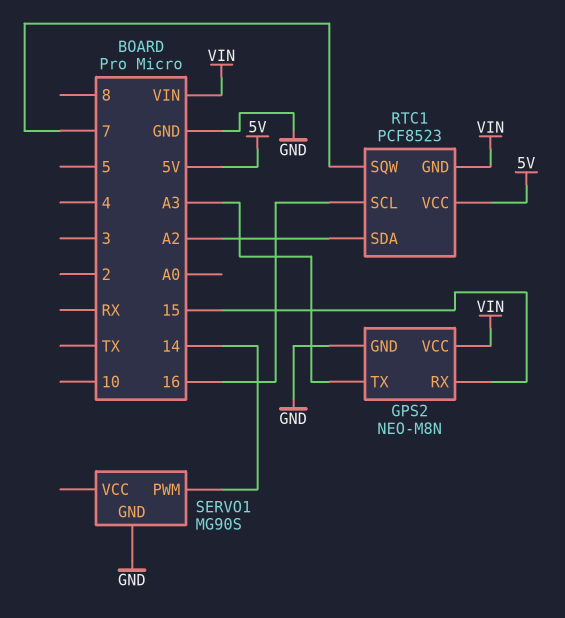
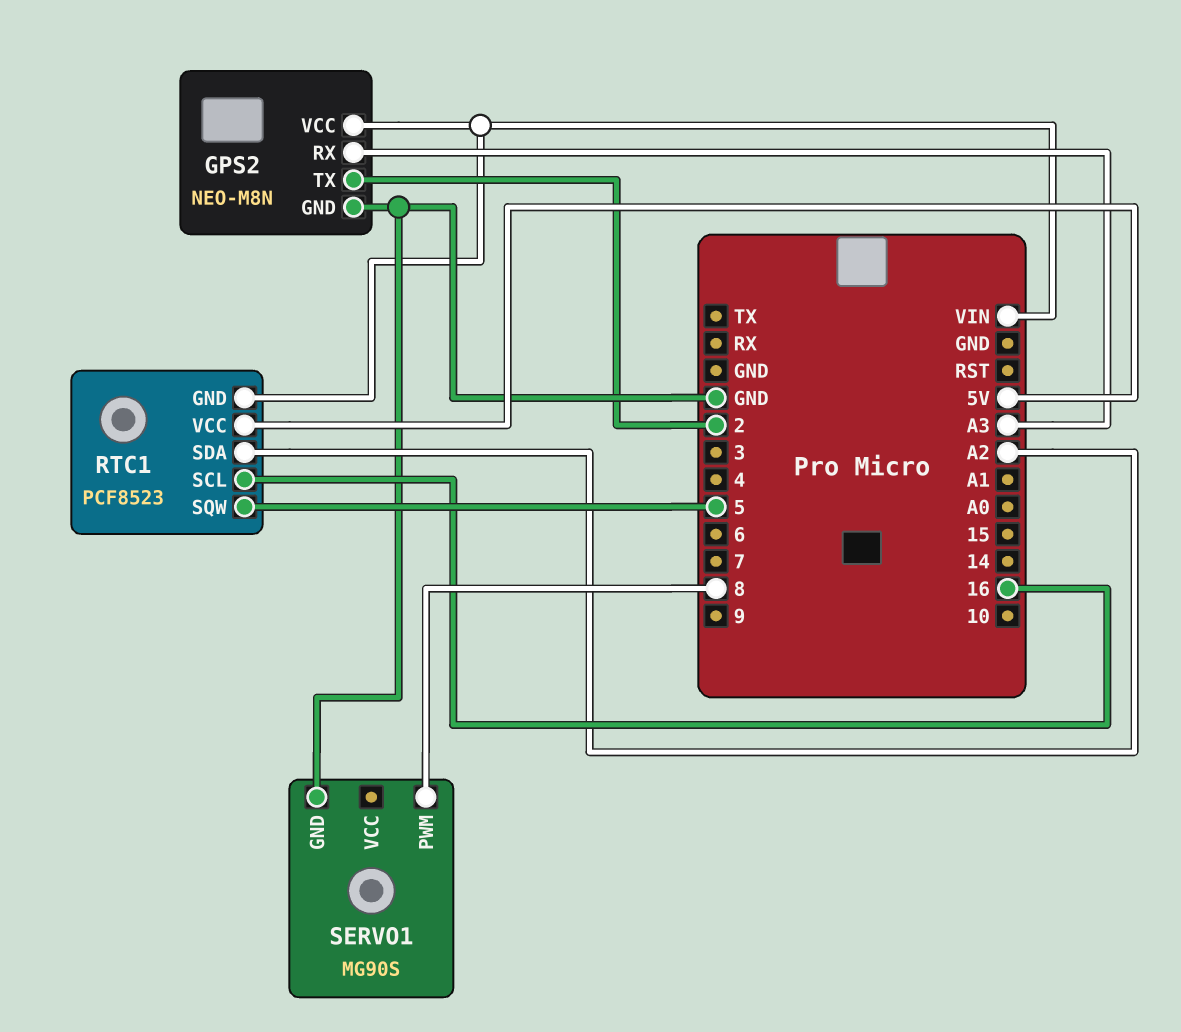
GPS2 pin RX: 15 -> A3
GPS2 pin TX: A3 -> 2
RTC1 pin SQW: 7 -> 5
SERVO1 pin PWM: 14 -> 8

